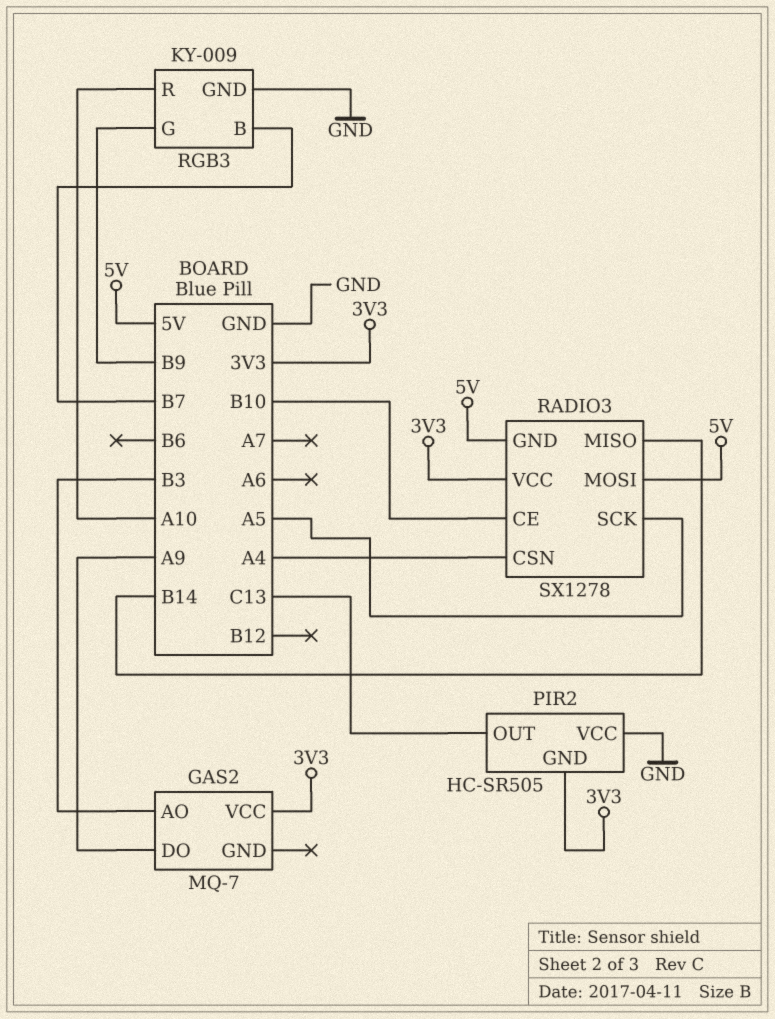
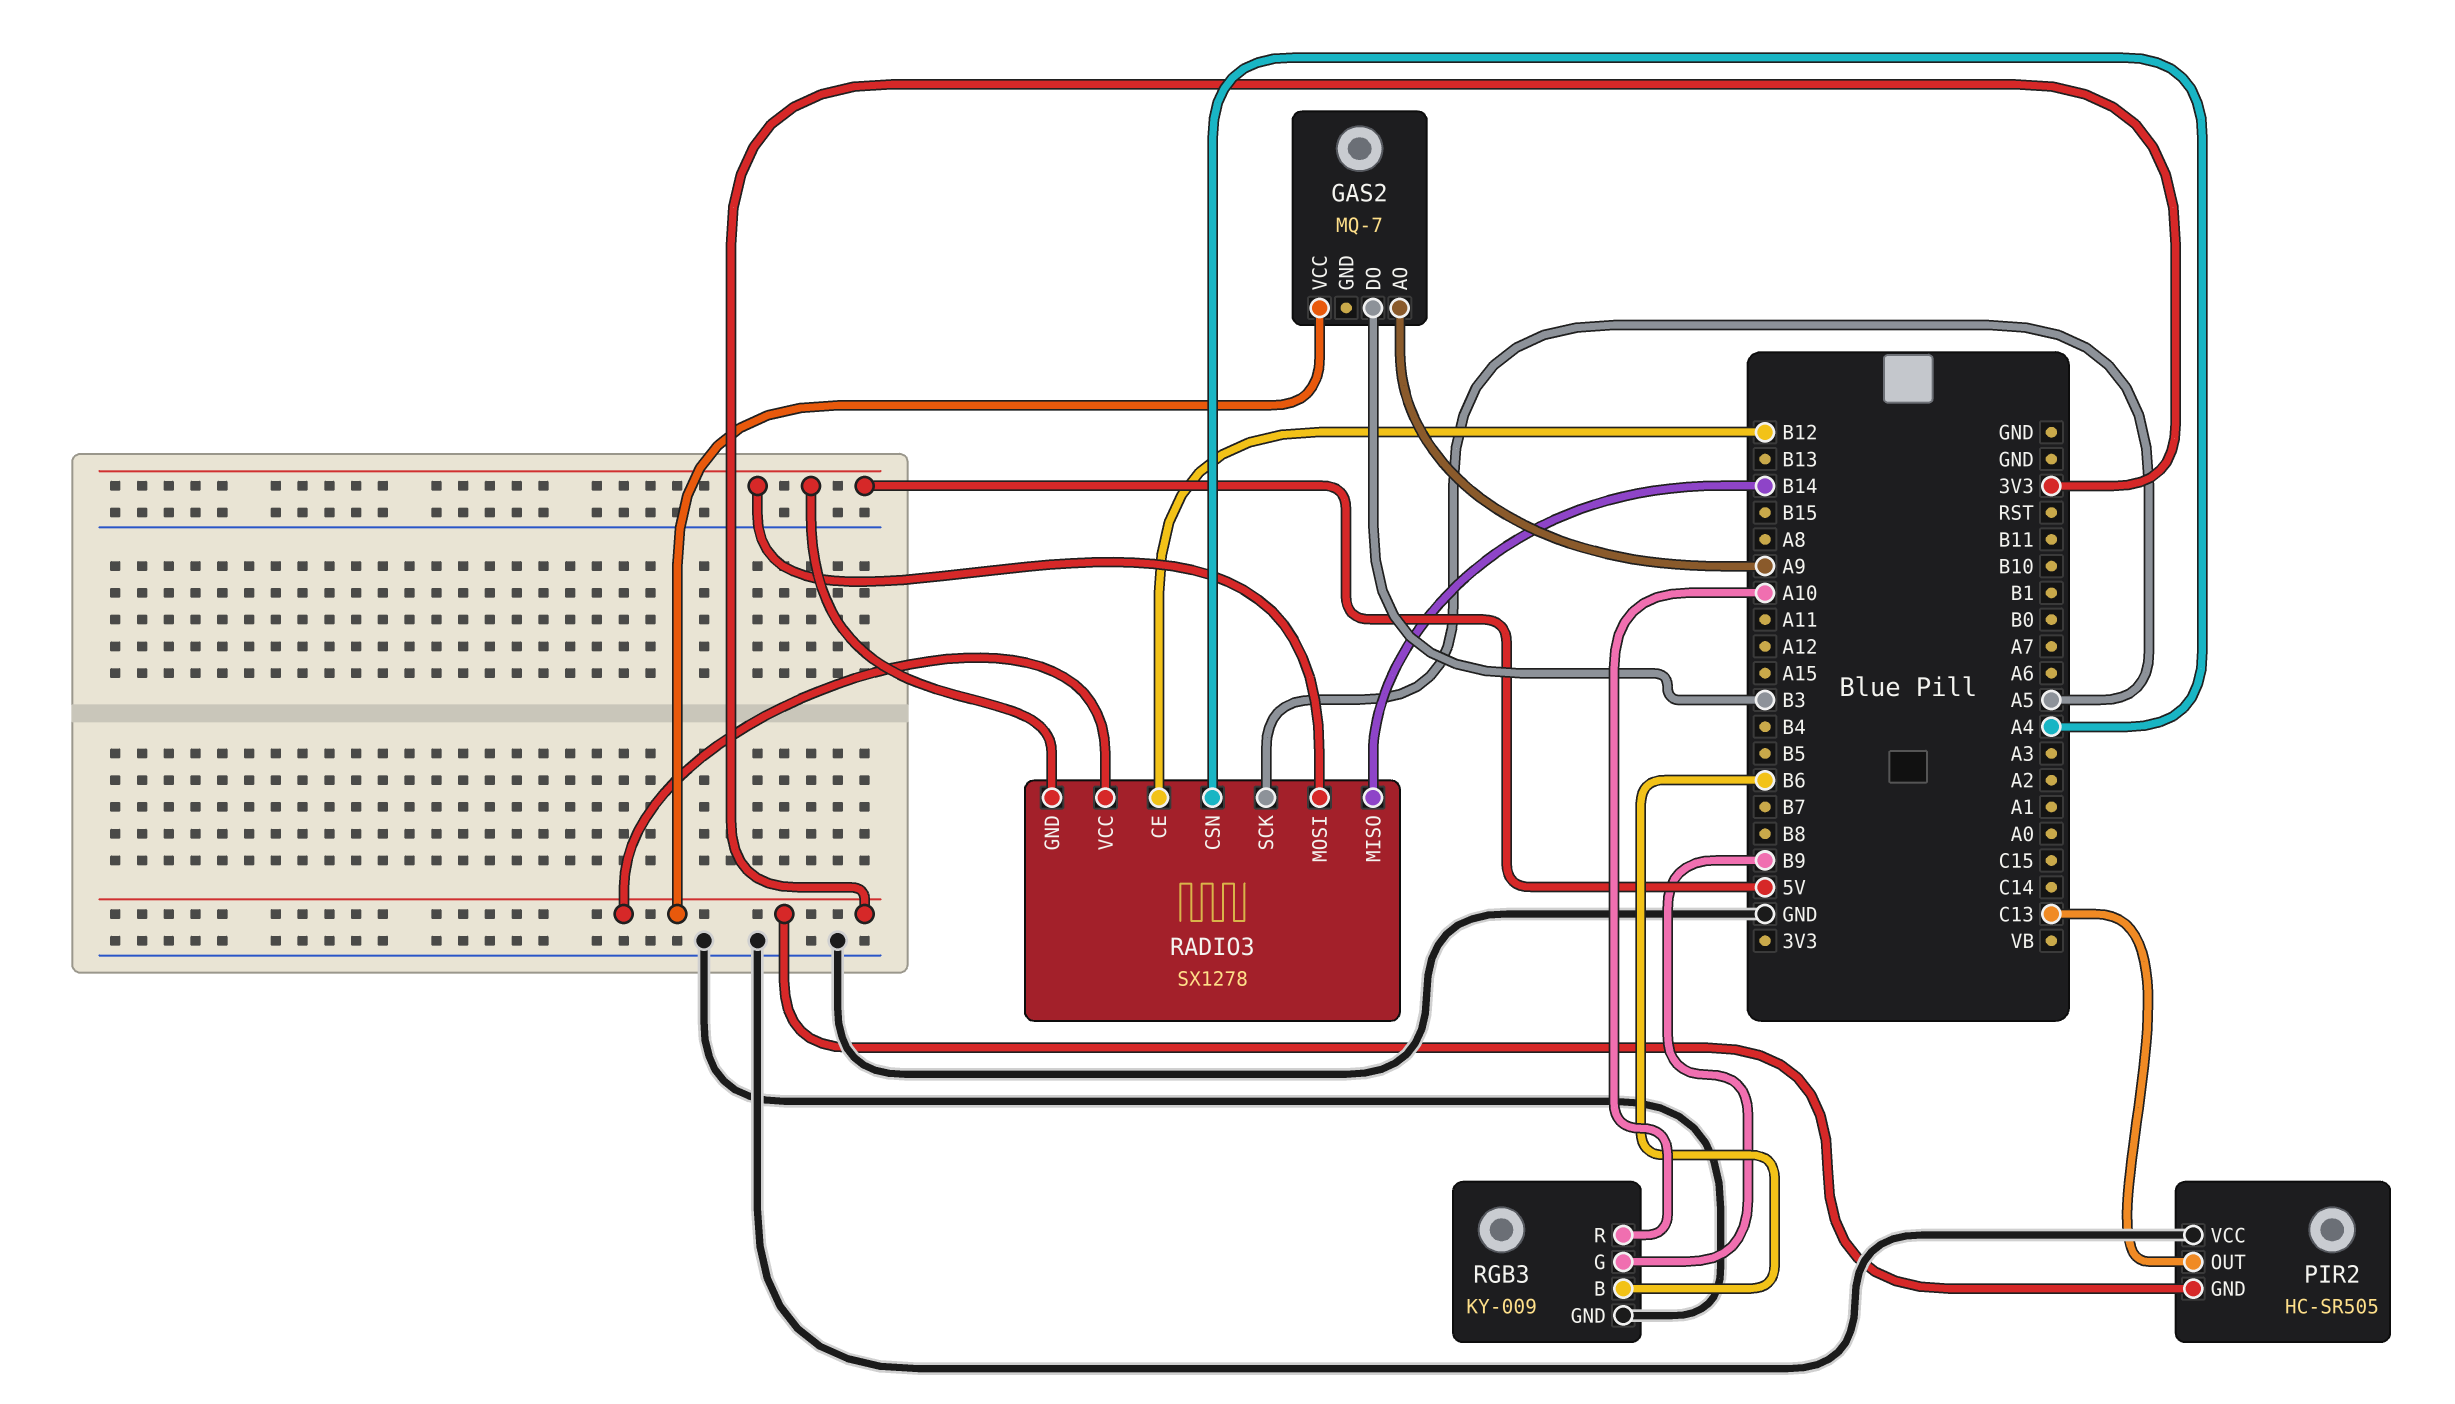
GAS2 pin AO: B3 -> A9
GAS2 pin DO: A9 -> B3
RADIO3 pin CE: B10 -> B12
RGB3 pin B: B7 -> B6

